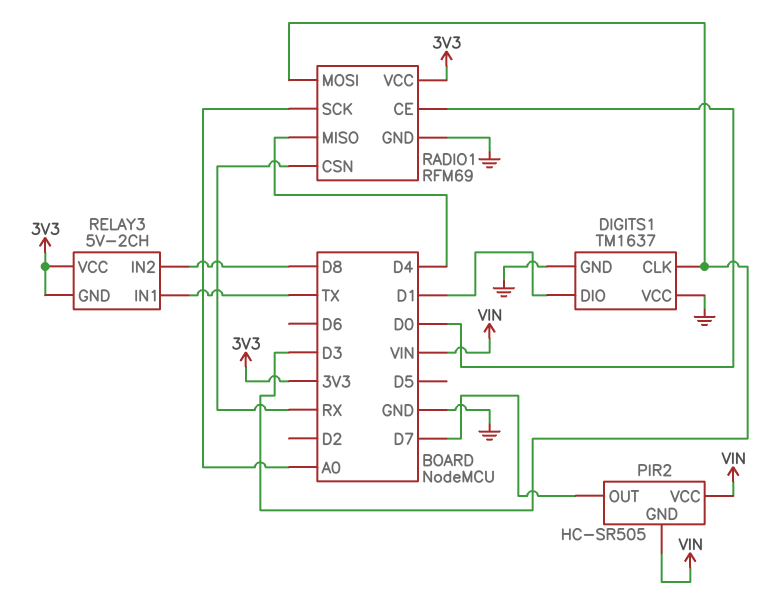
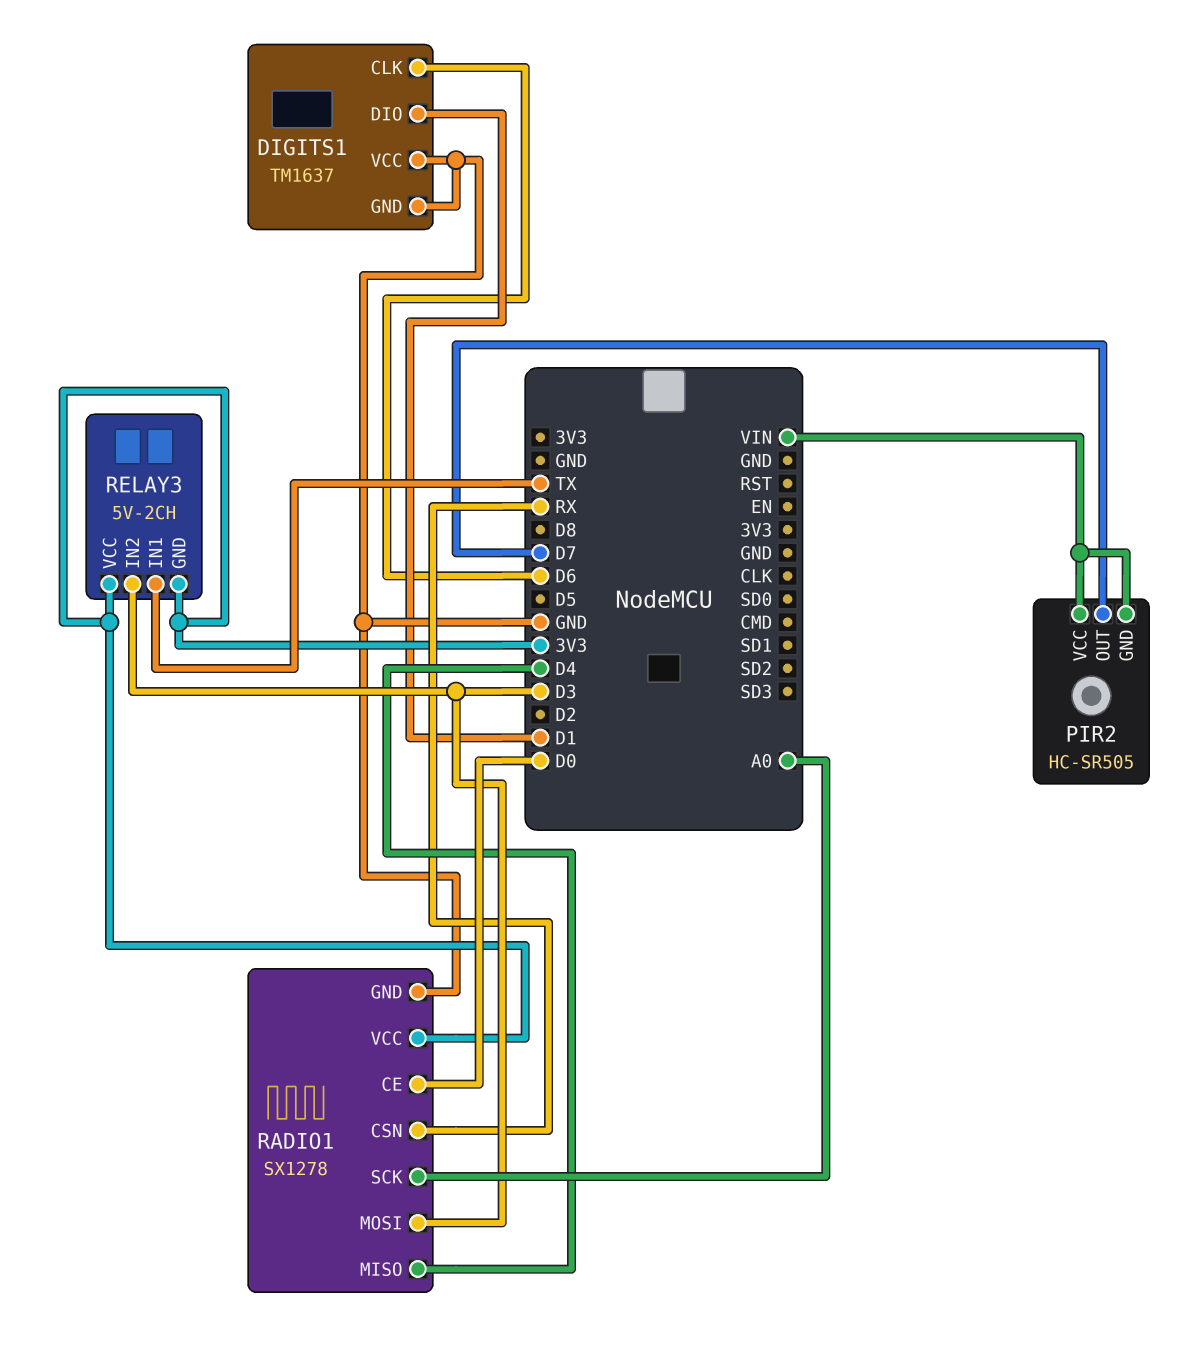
DIGITS1 pin CLK: D3 -> D6
RADIO1: RFM69 -> SX1278
RELAY3 pin IN2: D8 -> D3

